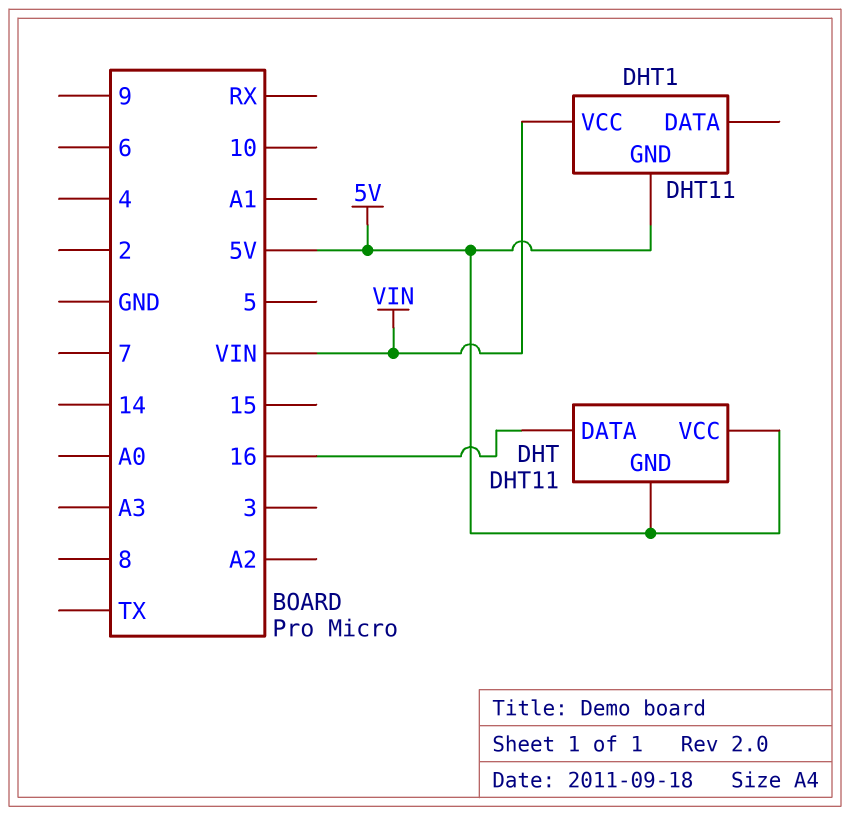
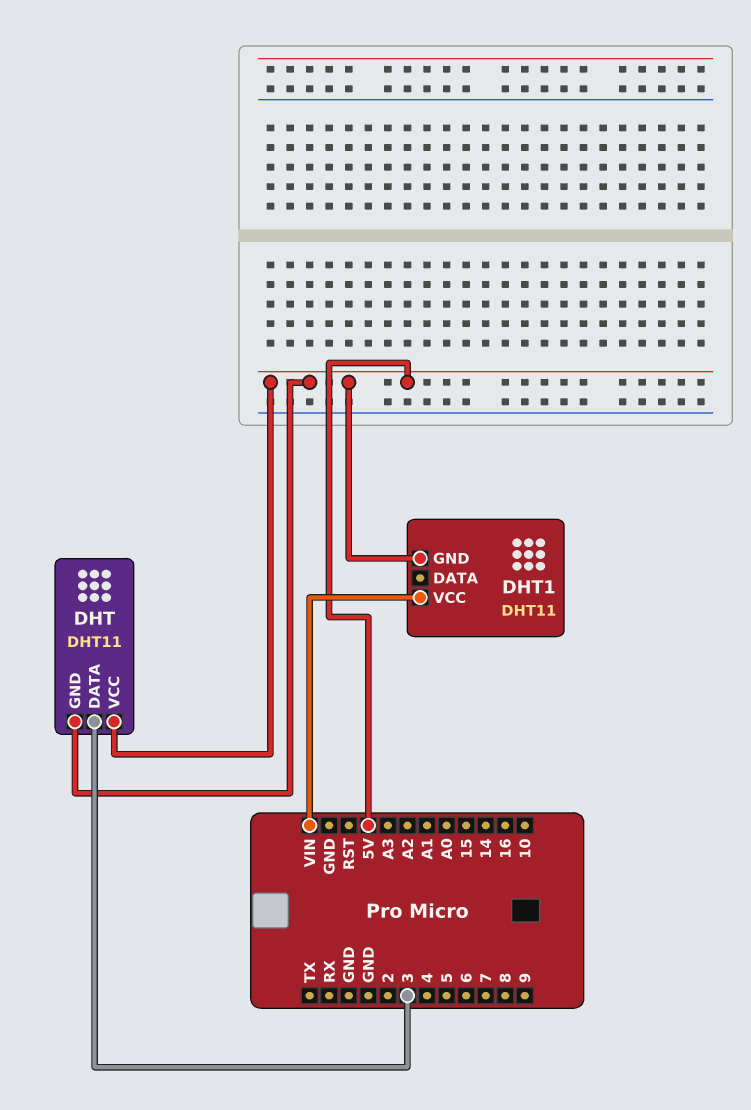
DHT pin DATA: 16 -> 3

